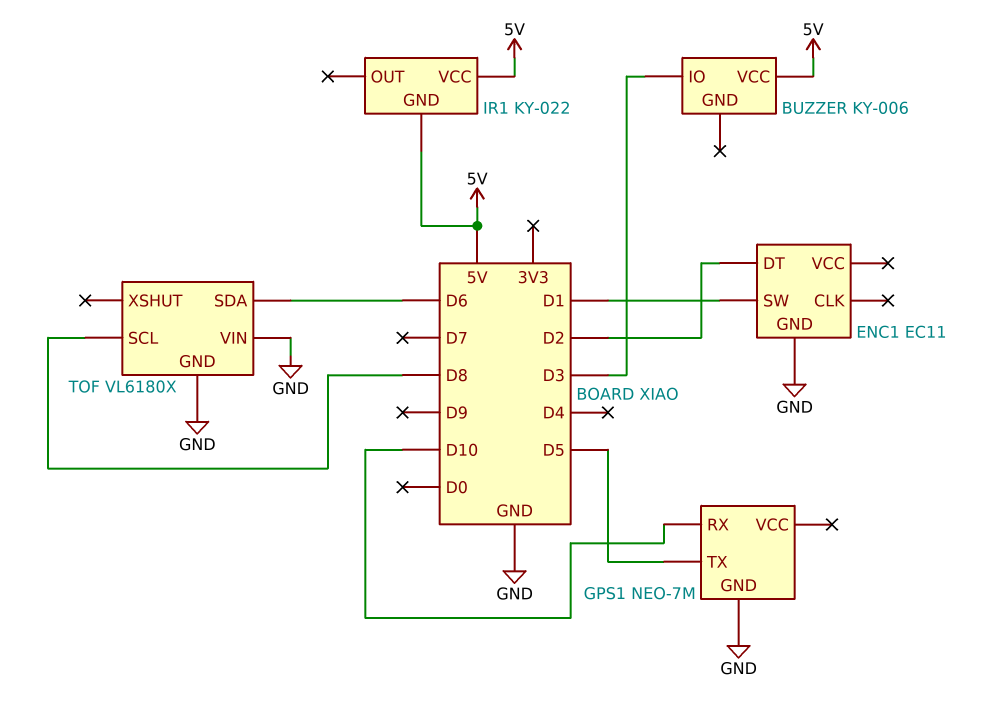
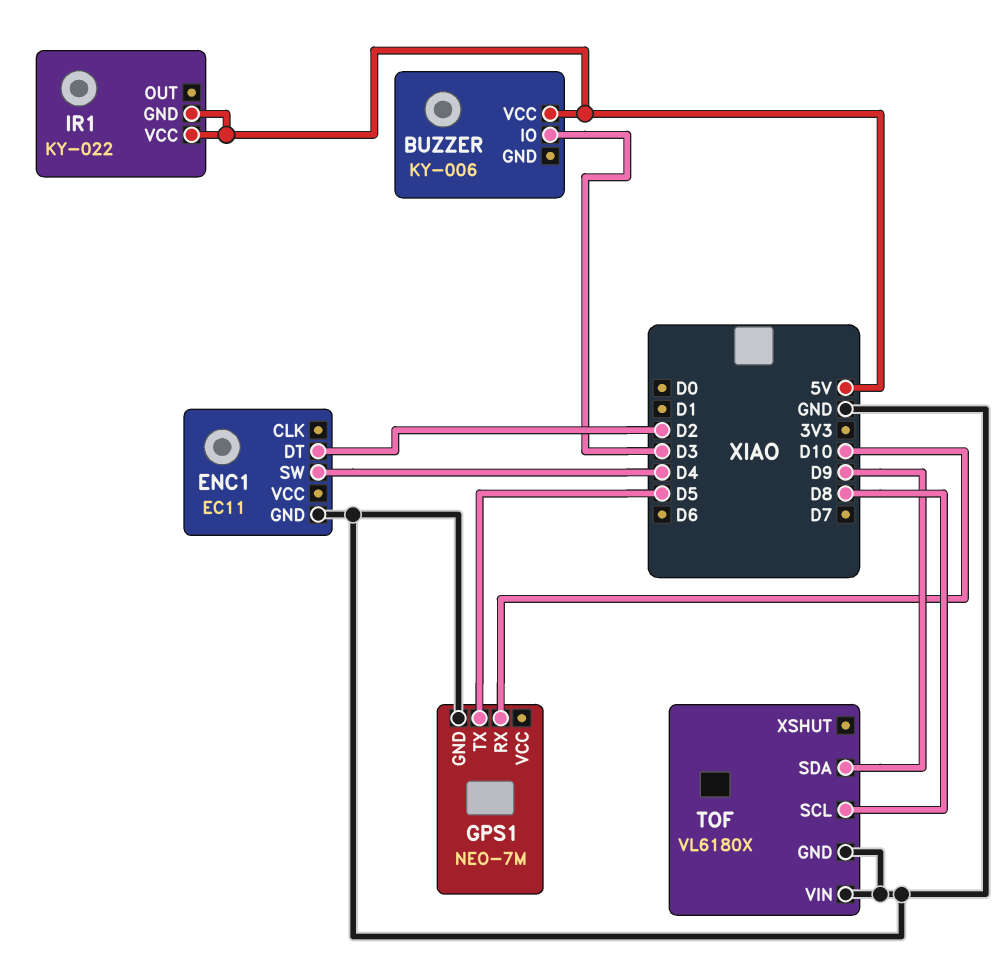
ENC1 pin SW: D1 -> D4
TOF pin SDA: D6 -> D9

